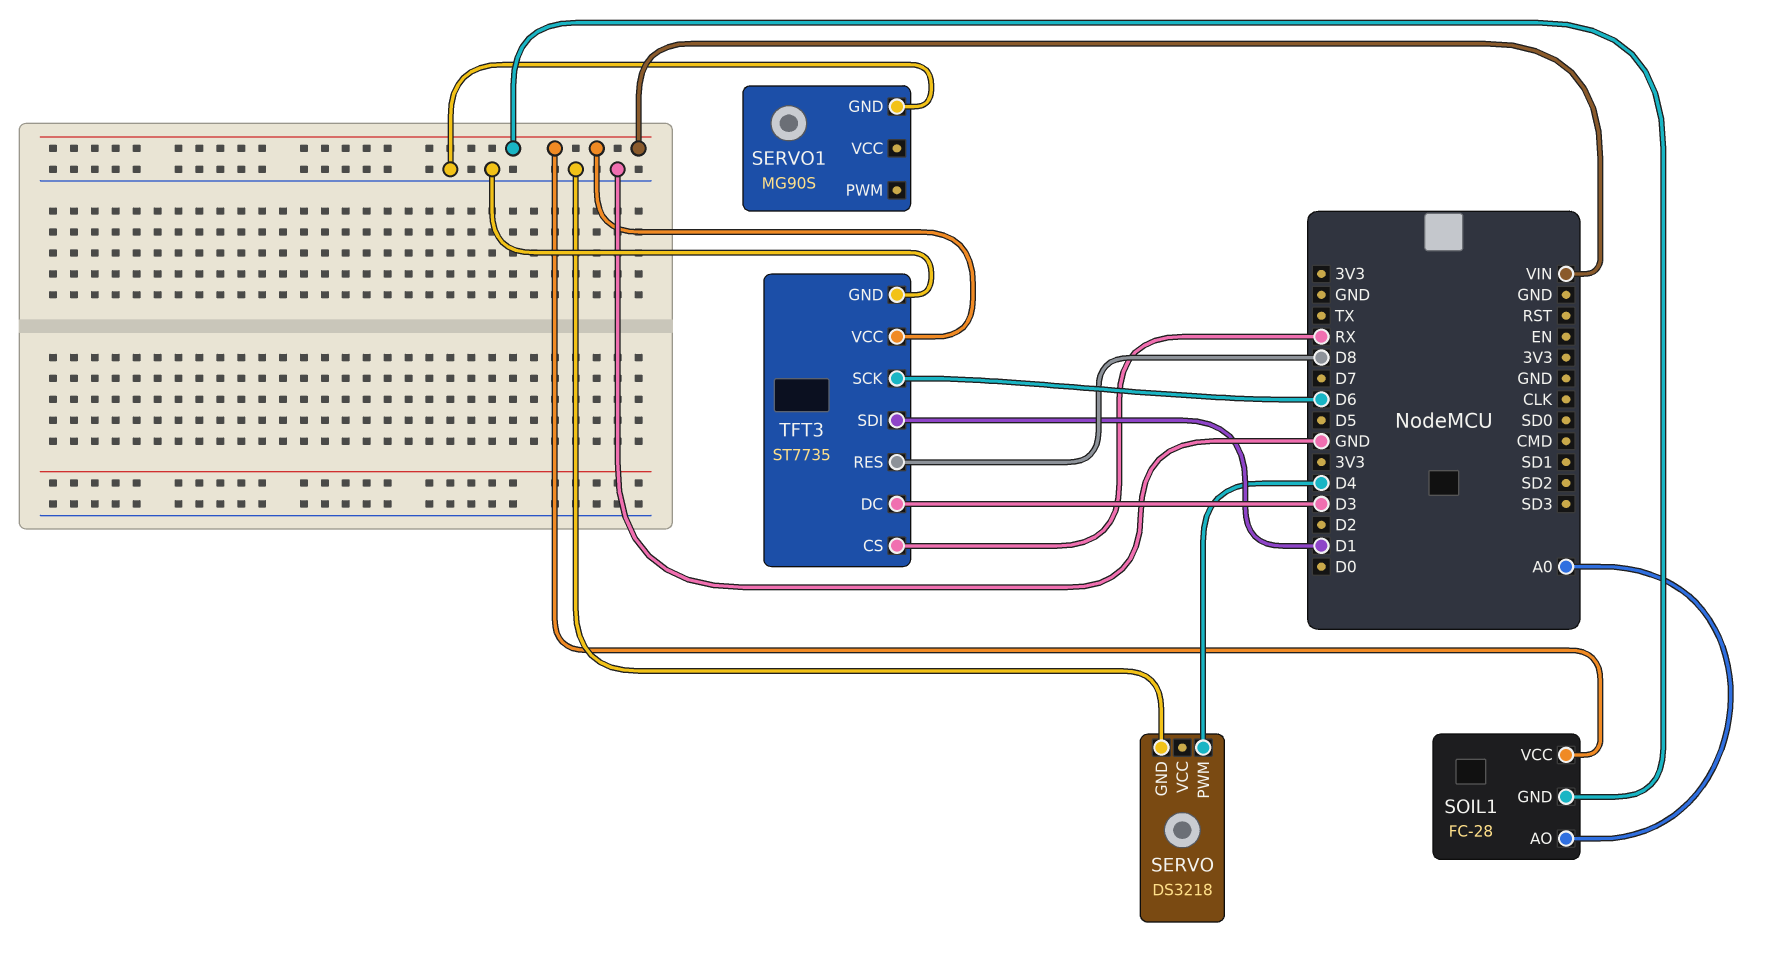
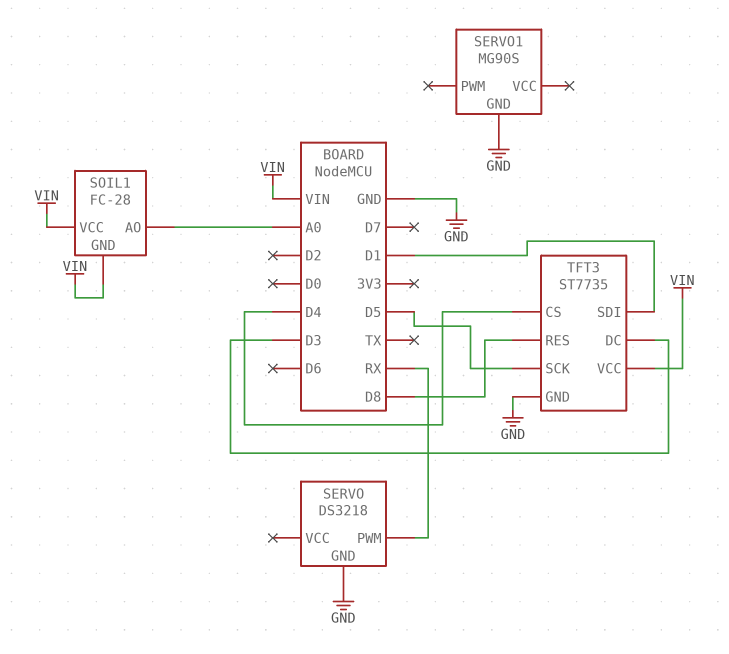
SERVO pin PWM: D4 -> RX
TFT3 pin CS: RX -> D4
TFT3 pin SCK: D6 -> D5

